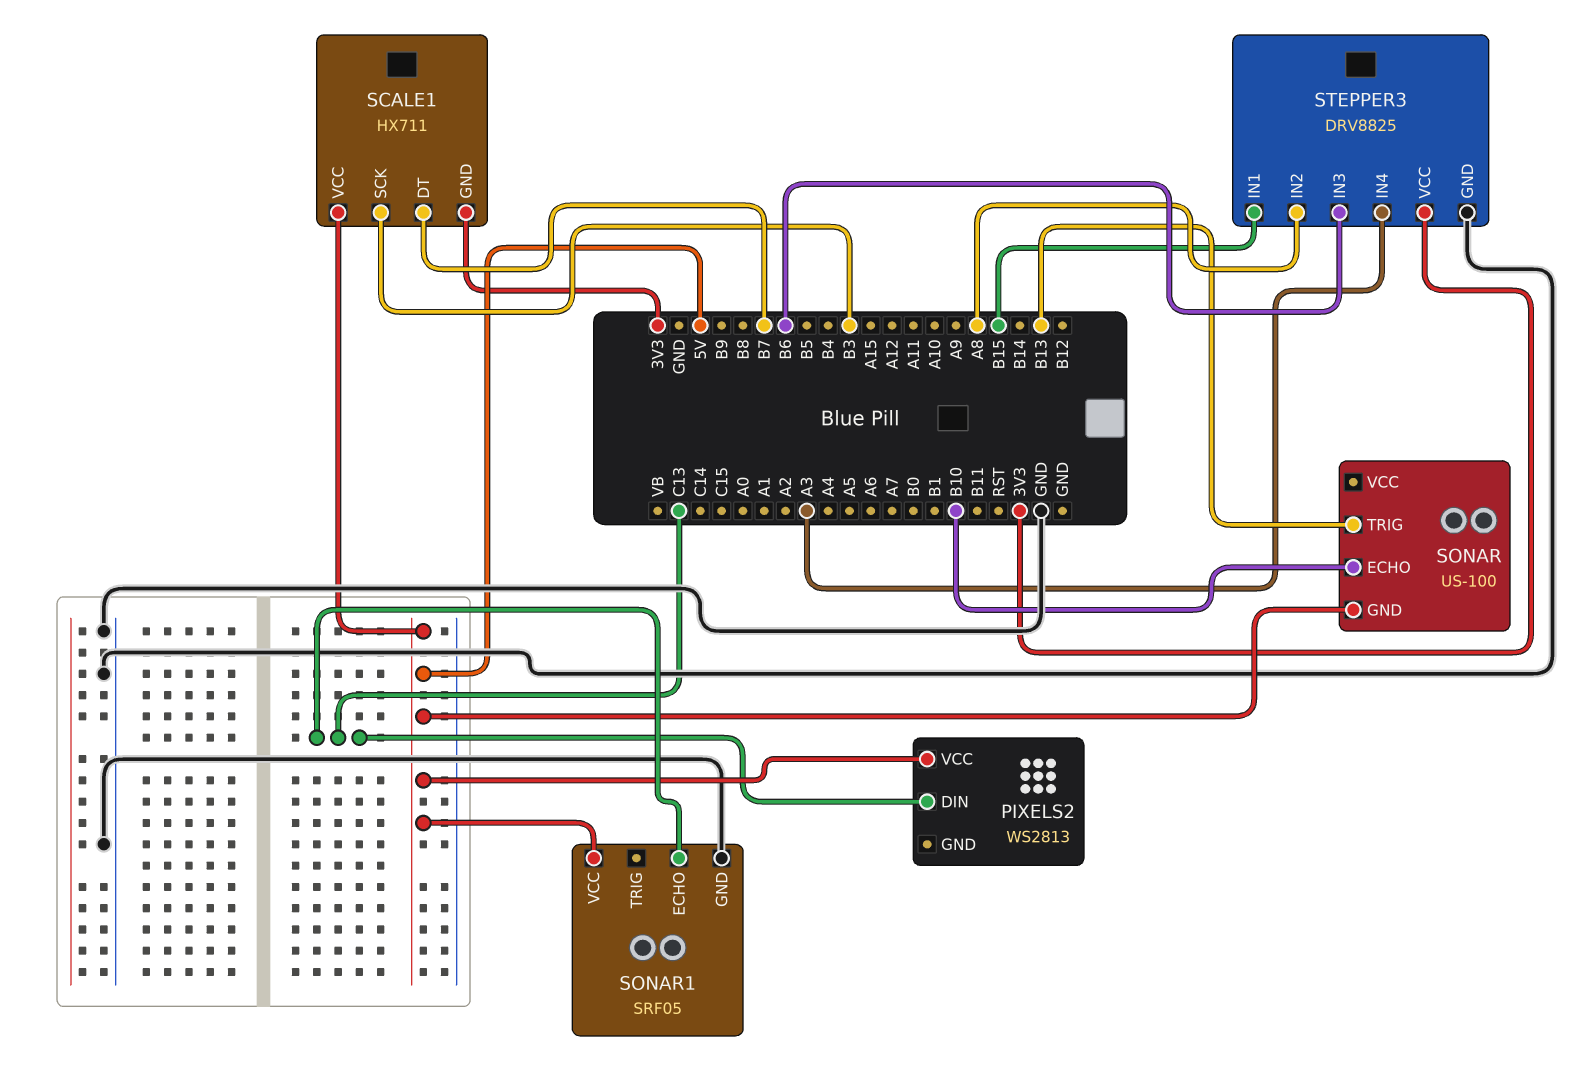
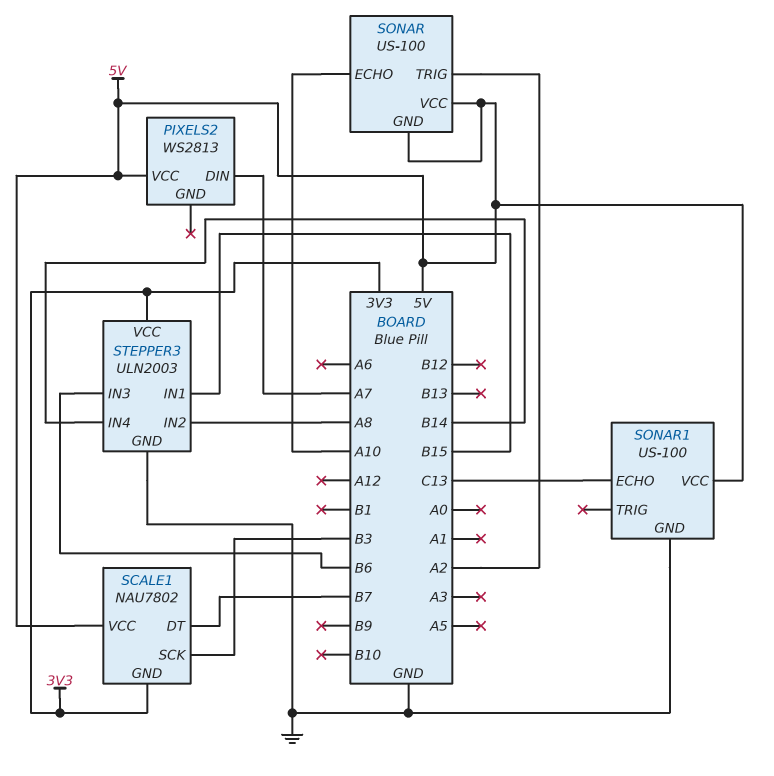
PIXELS2 pin DIN: C13 -> A7
SCALE1: HX711 -> NAU7802
SONAR pin ECHO: B10 -> A10
SONAR pin TRIG: B13 -> A2
SONAR pin VCC: none -> 5V
SONAR1: SRF05 -> US-100
STEPPER3: DRV8825 -> ULN2003
STEPPER3 pin IN4: A3 -> B14

